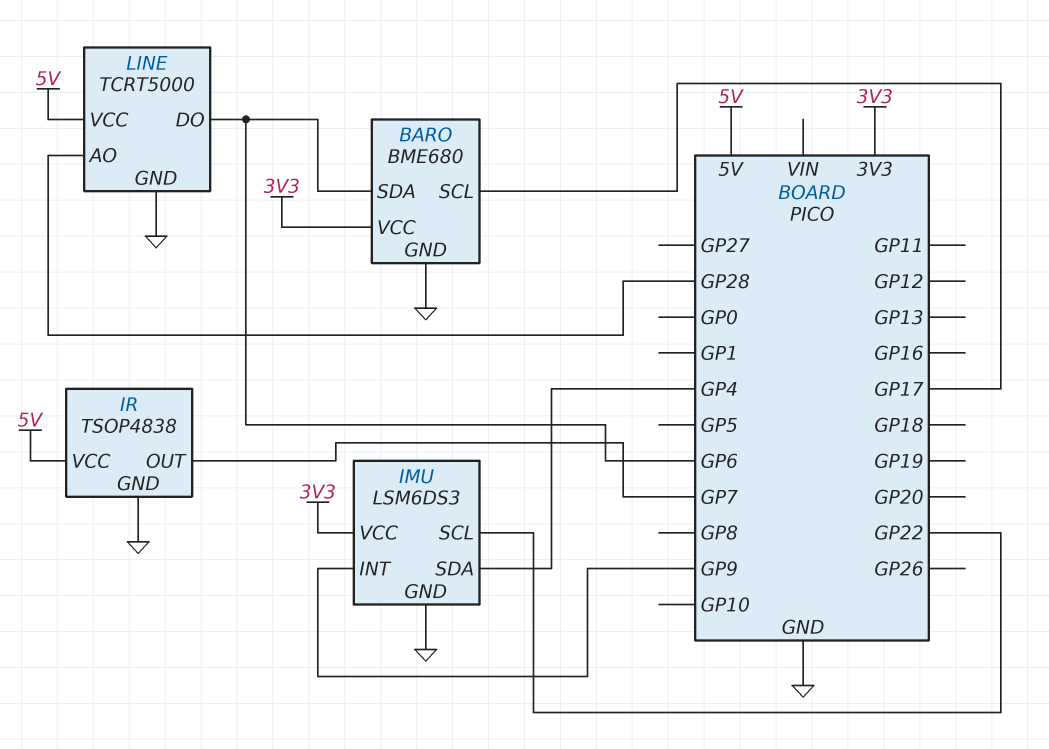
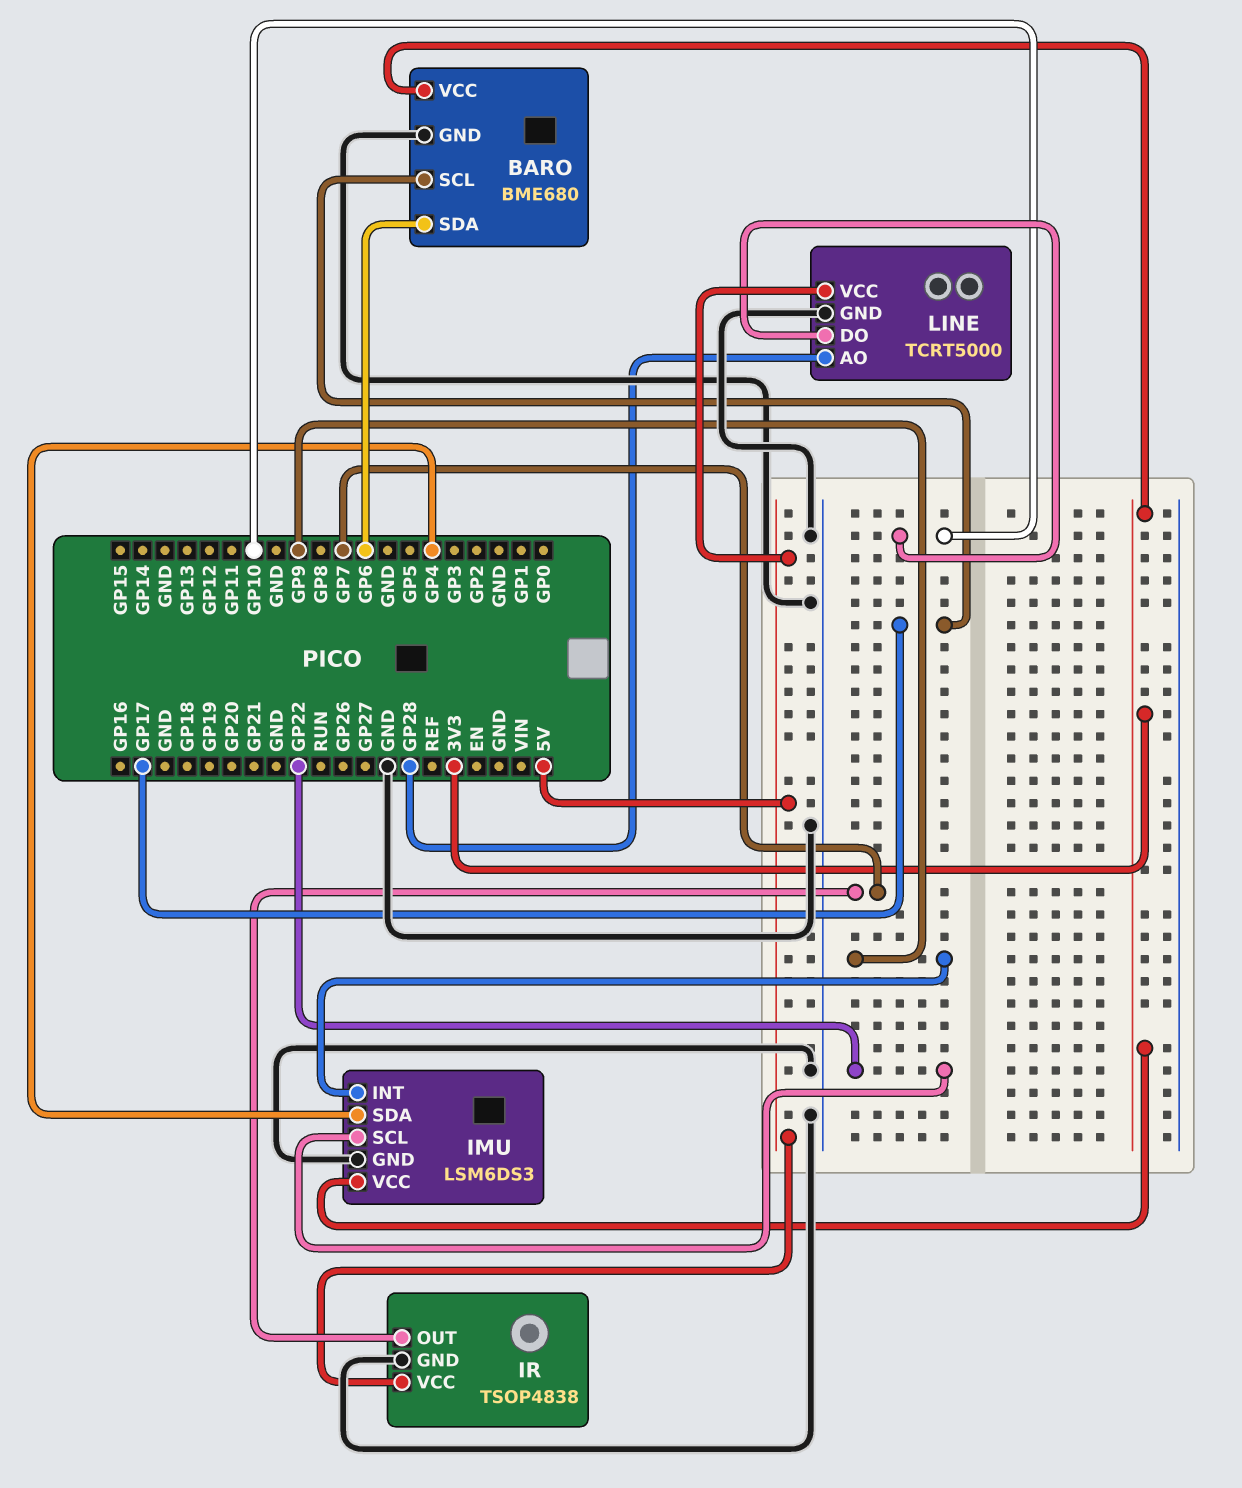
LINE pin DO: GP6 -> GP10

